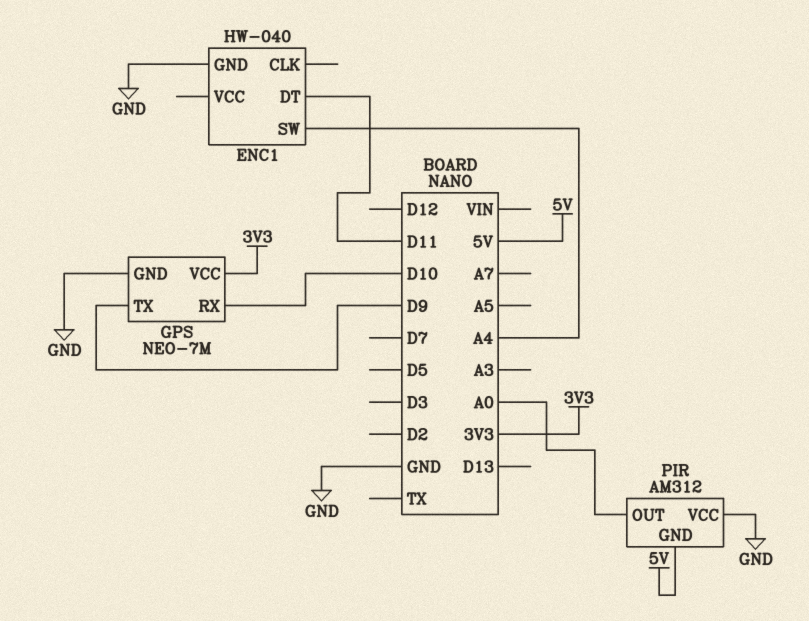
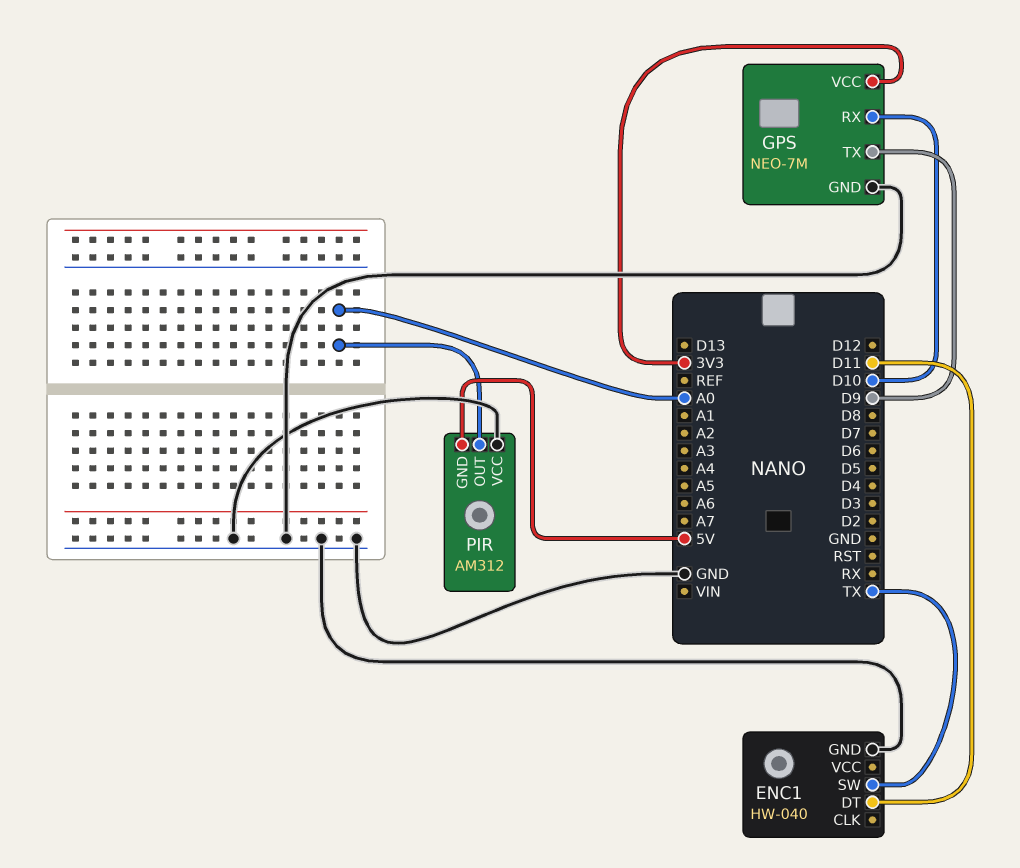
ENC1 pin SW: A4 -> TX

